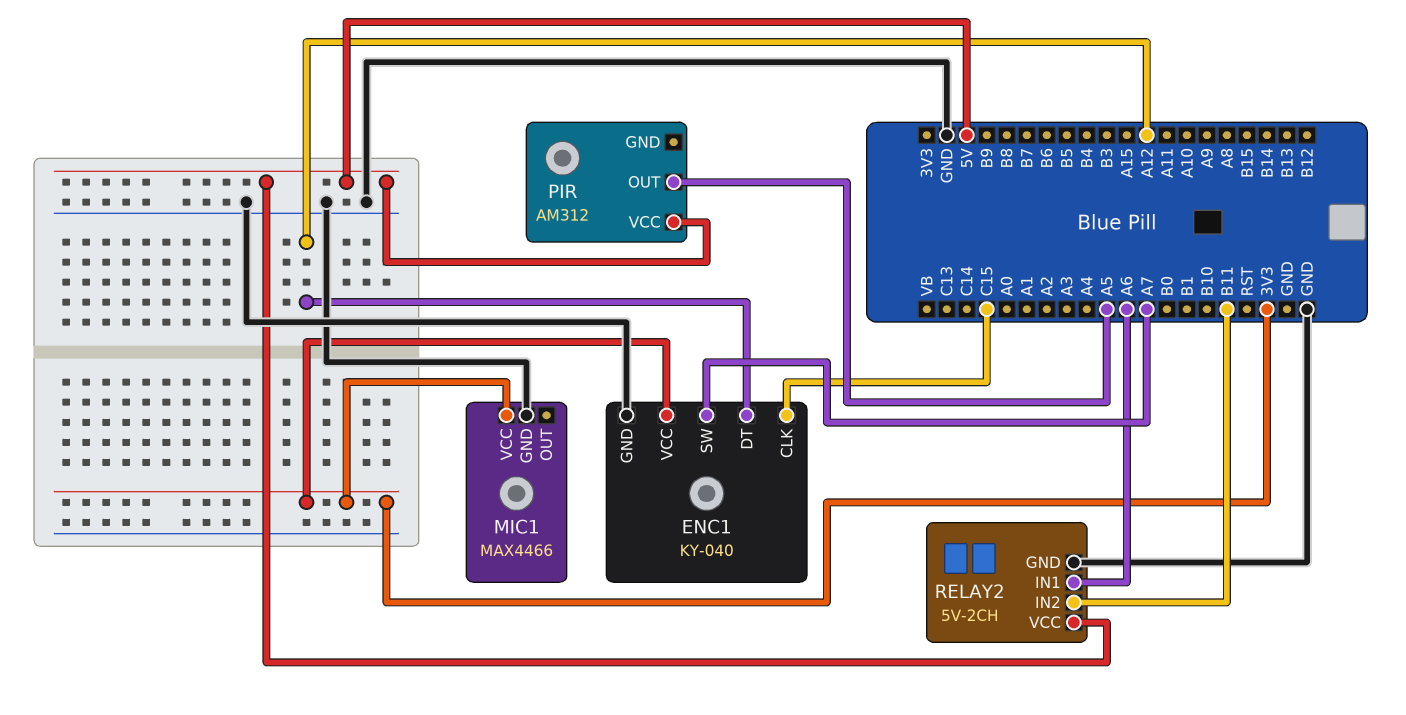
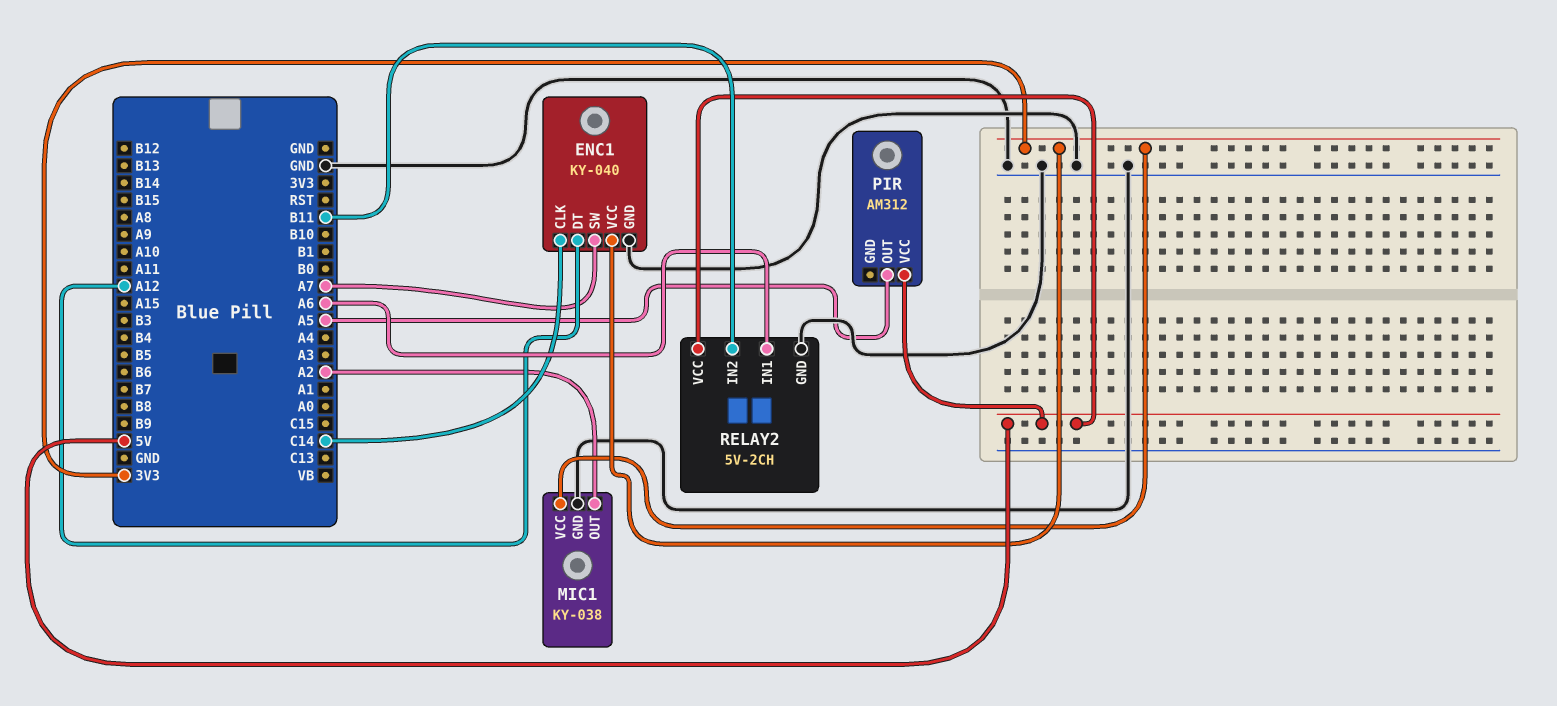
ENC1 pin CLK: C15 -> C14
MIC1: MAX4466 -> KY-038
MIC1 pin OUT: none -> A2

